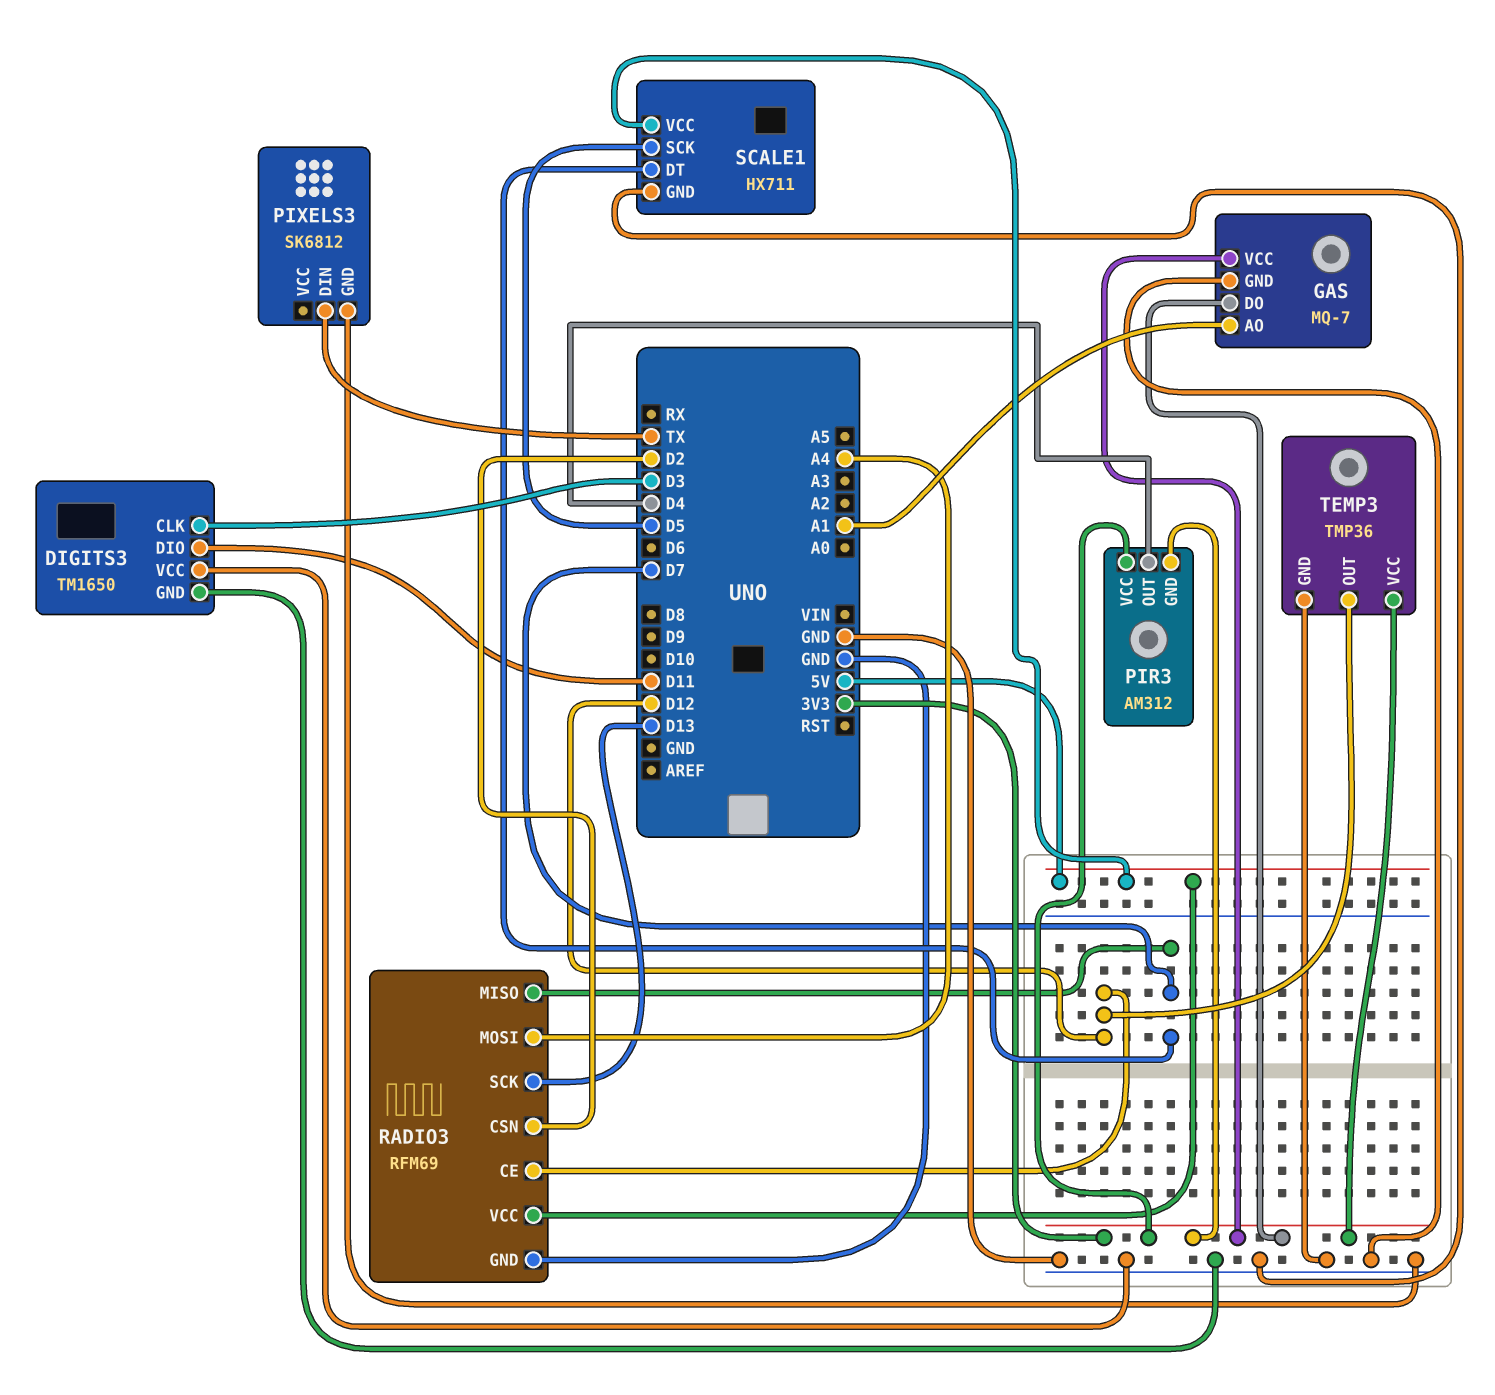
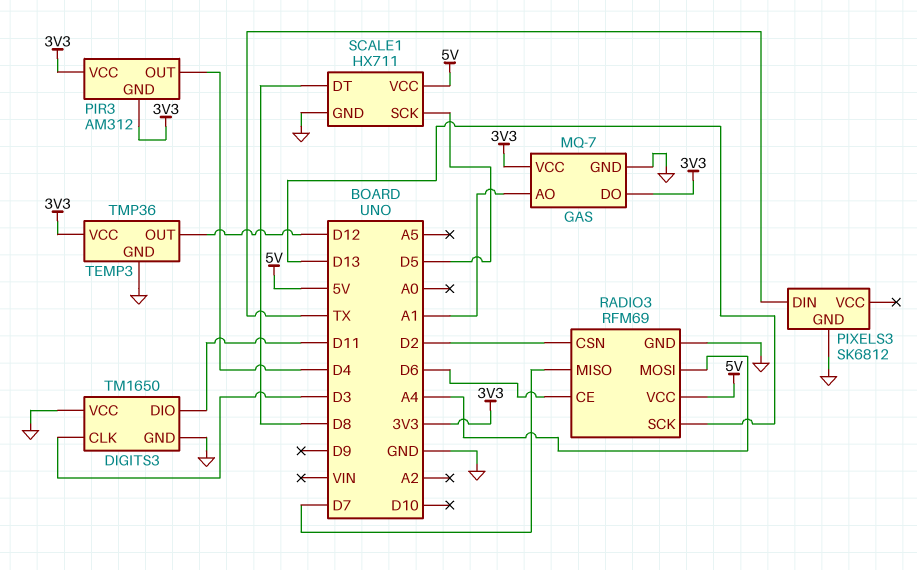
RADIO3 pin CE: D12 -> D6
SCALE1 pin DT: D7 -> D8

